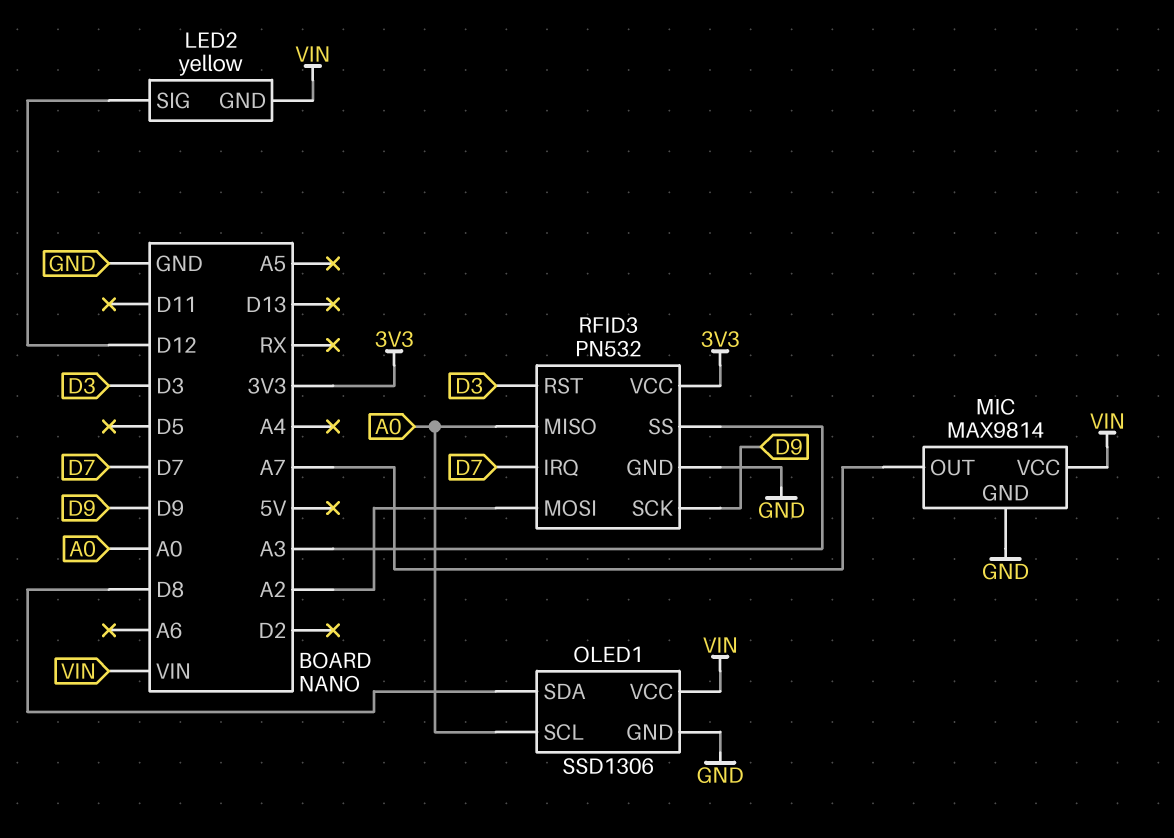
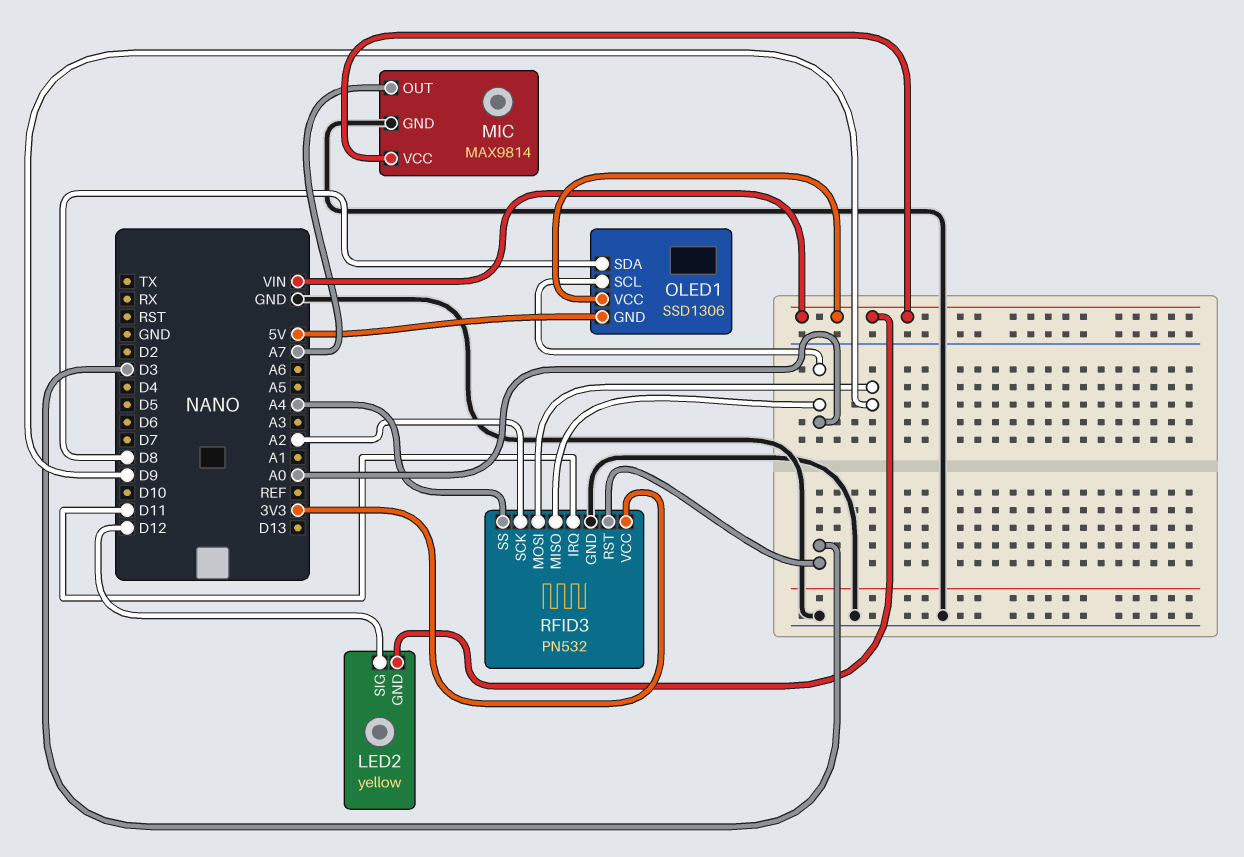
OLED1 pin GND: GND -> 5V
RFID3 pin IRQ: D7 -> D11
RFID3 pin MOSI: A2 -> D9
RFID3 pin SCK: D9 -> A2
RFID3 pin SS: A3 -> A4

